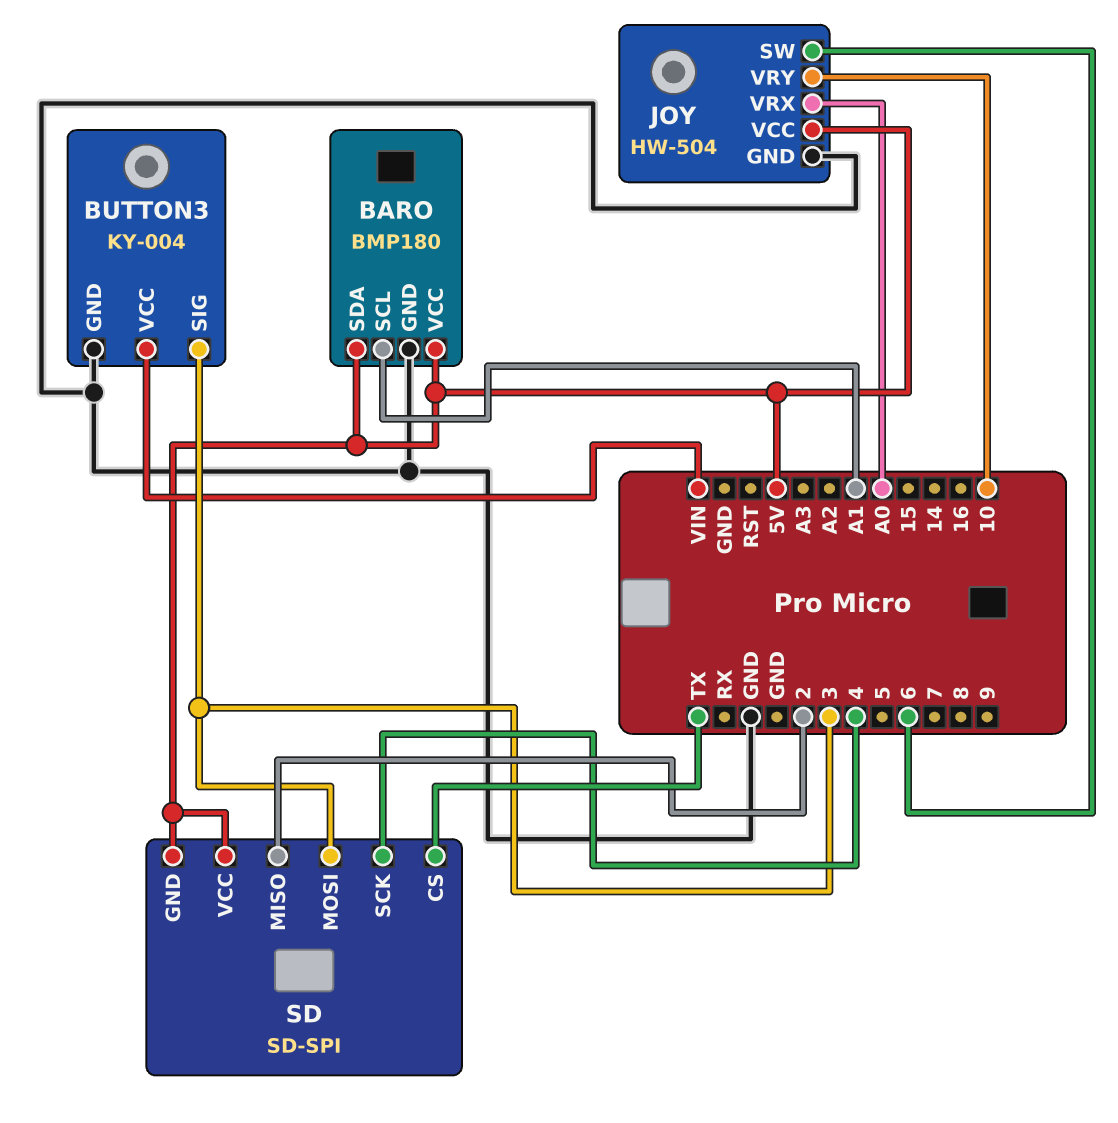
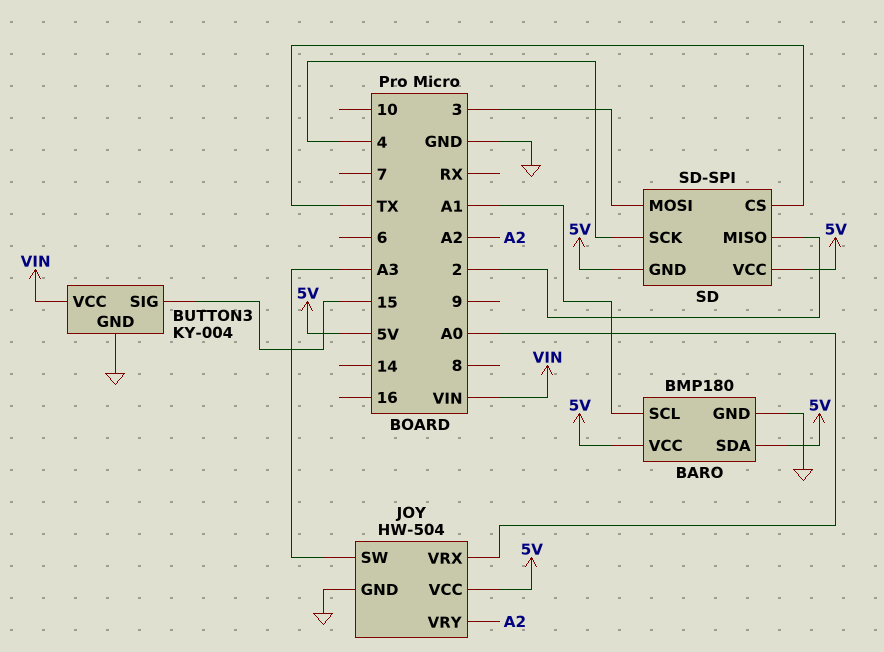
BUTTON3 pin SIG: 3 -> 15
JOY pin SW: 6 -> A3
JOY pin VRY: 10 -> A2

